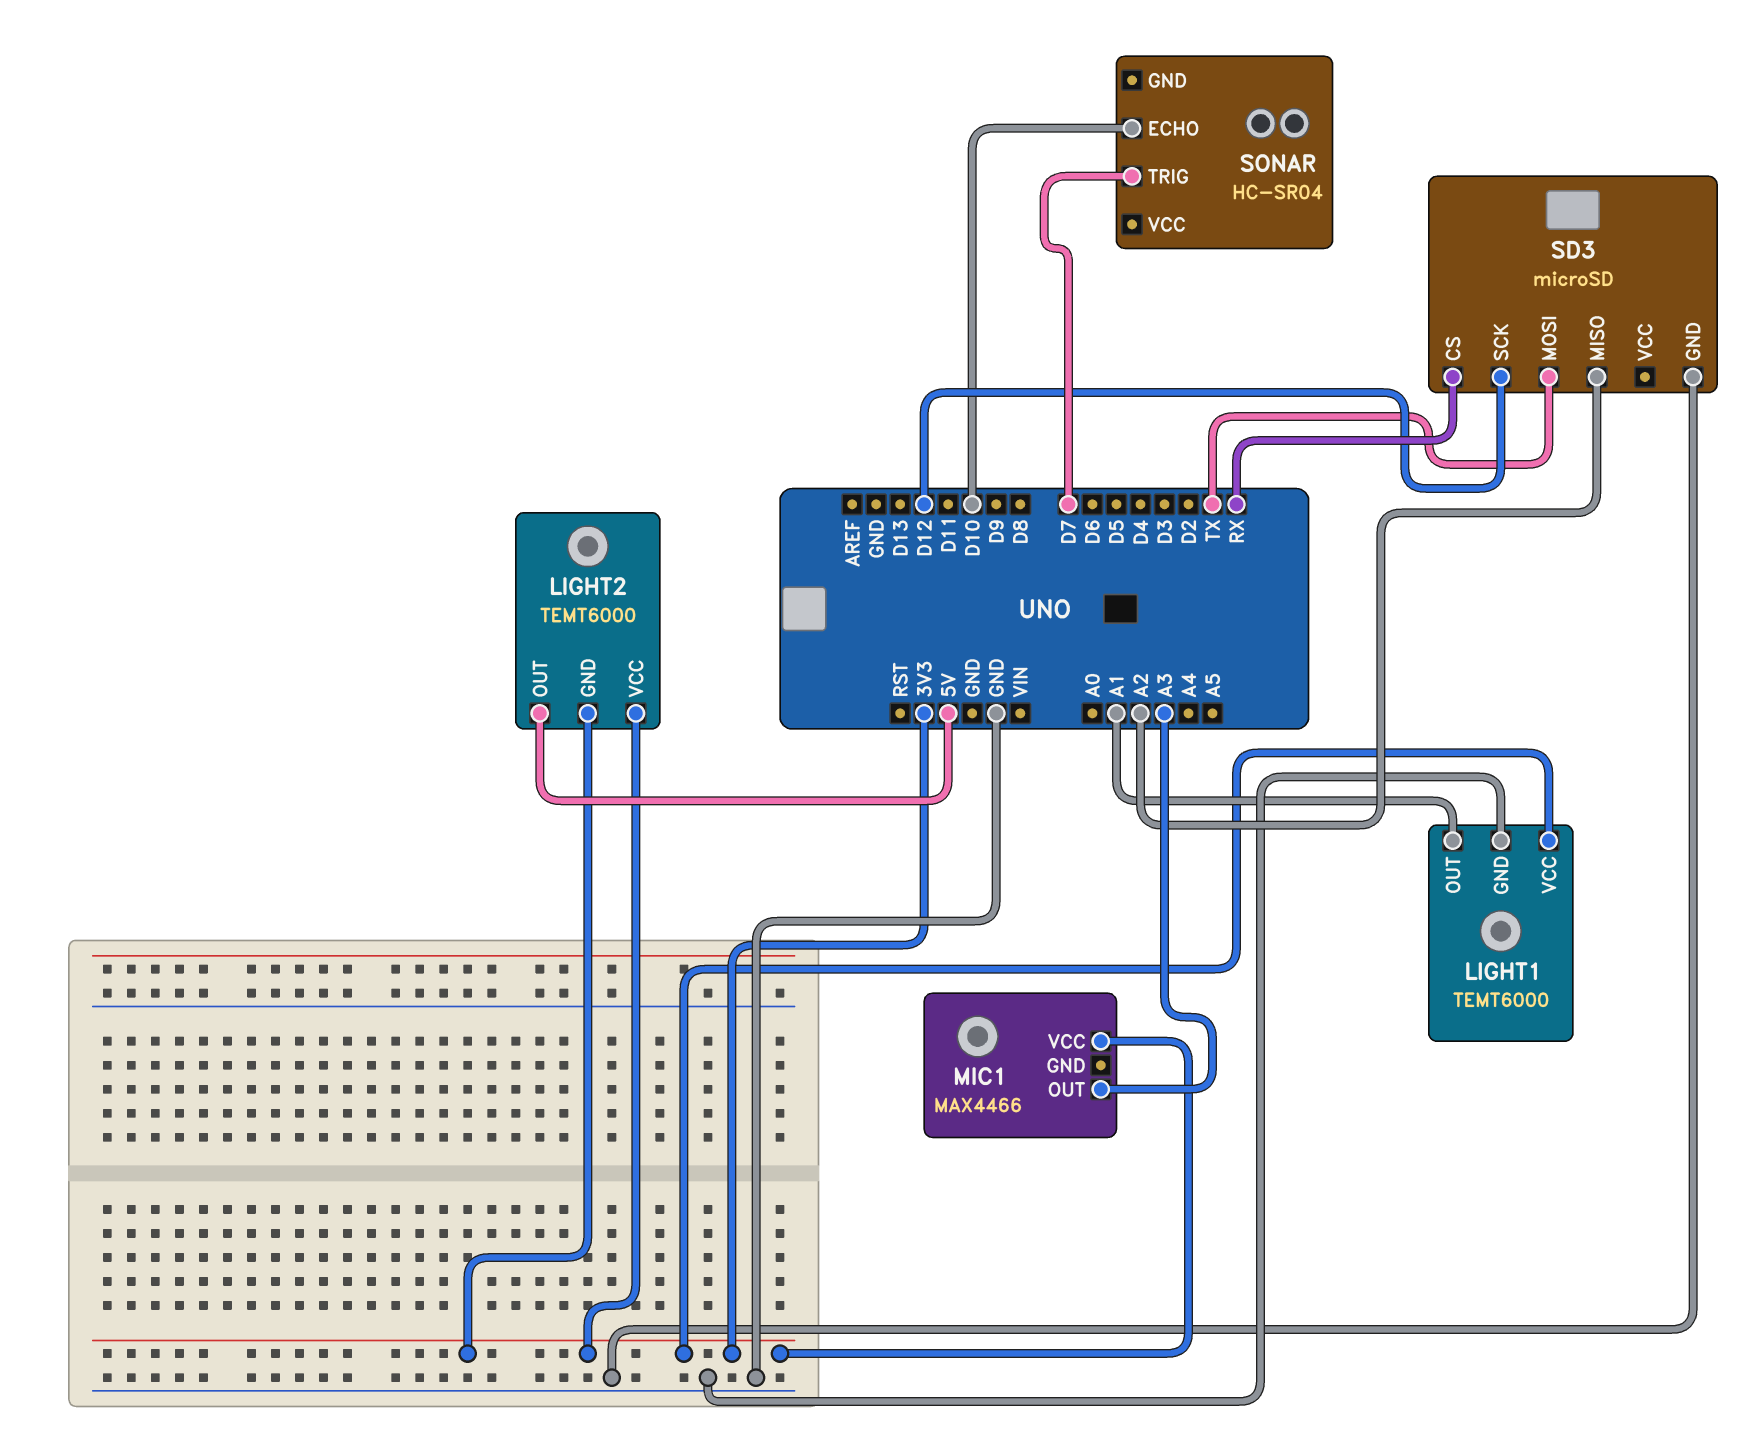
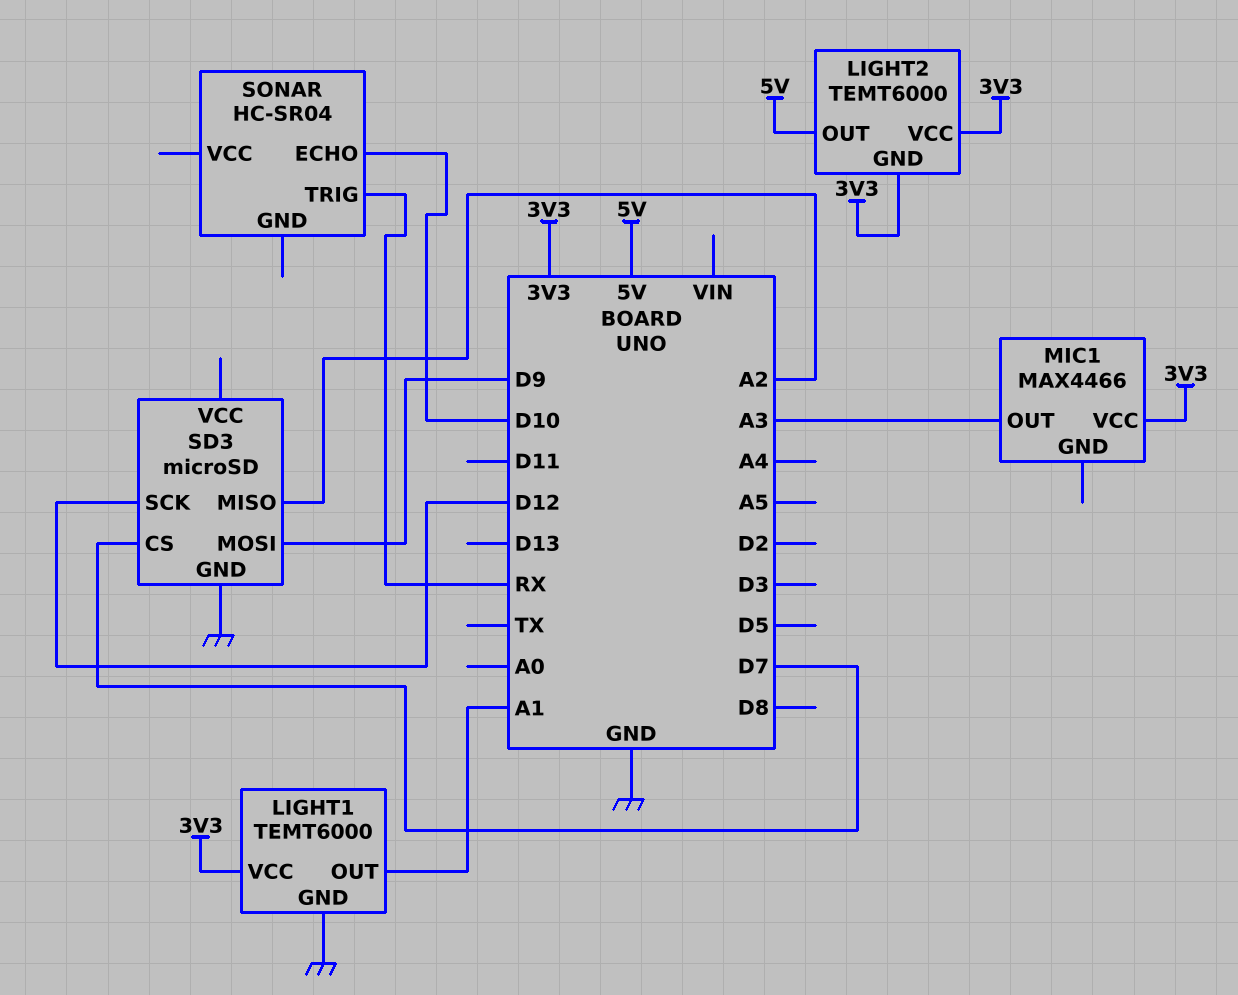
SD3 pin CS: RX -> D7
SD3 pin MOSI: TX -> D9
SONAR pin TRIG: D7 -> RX

